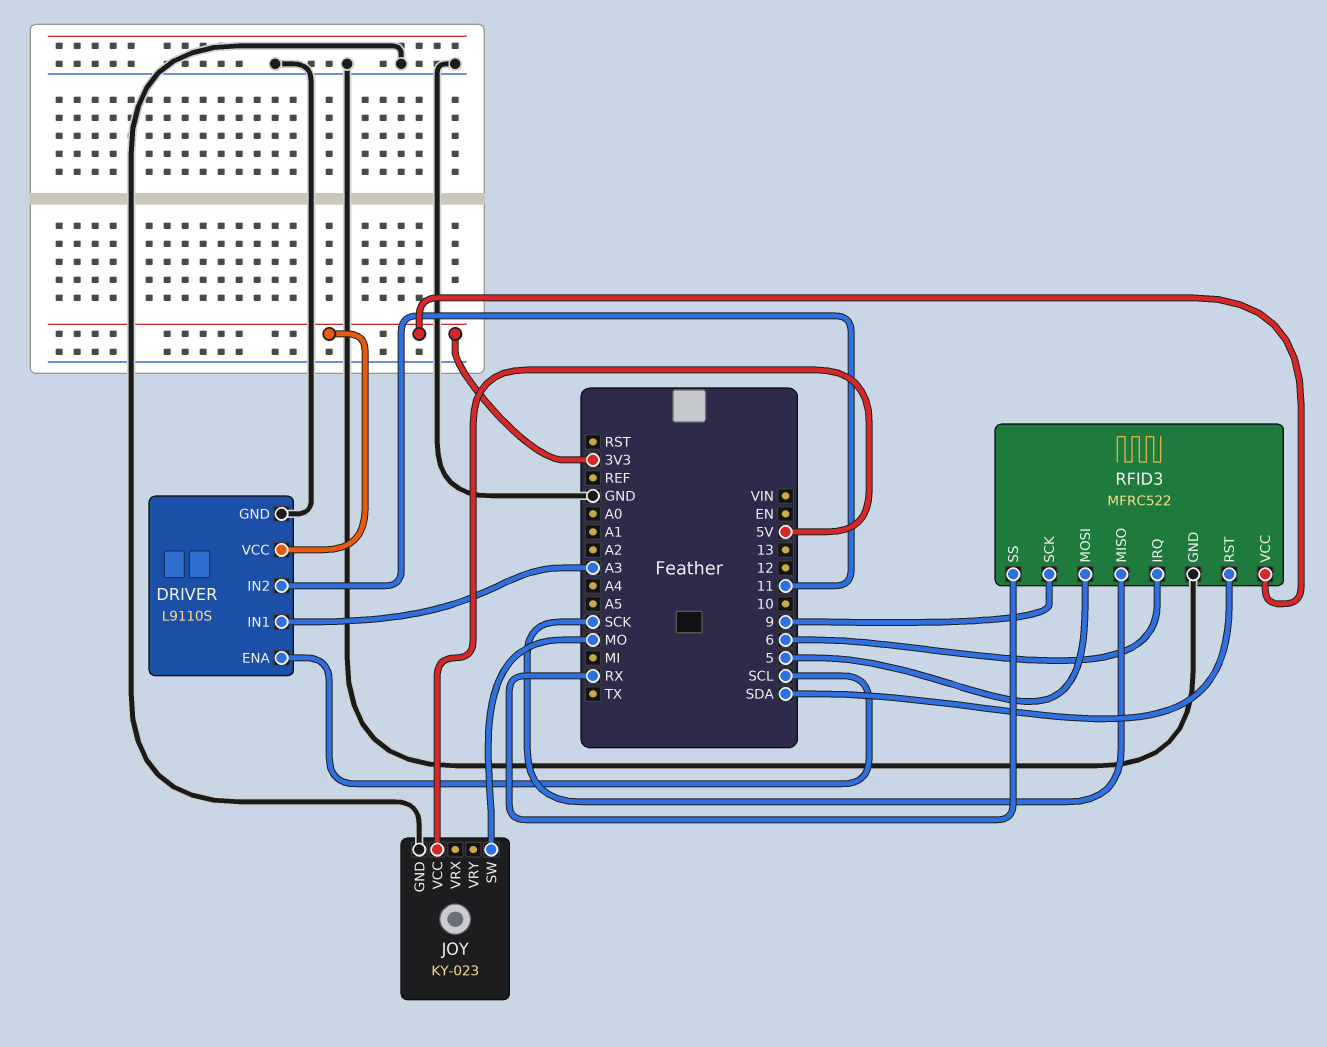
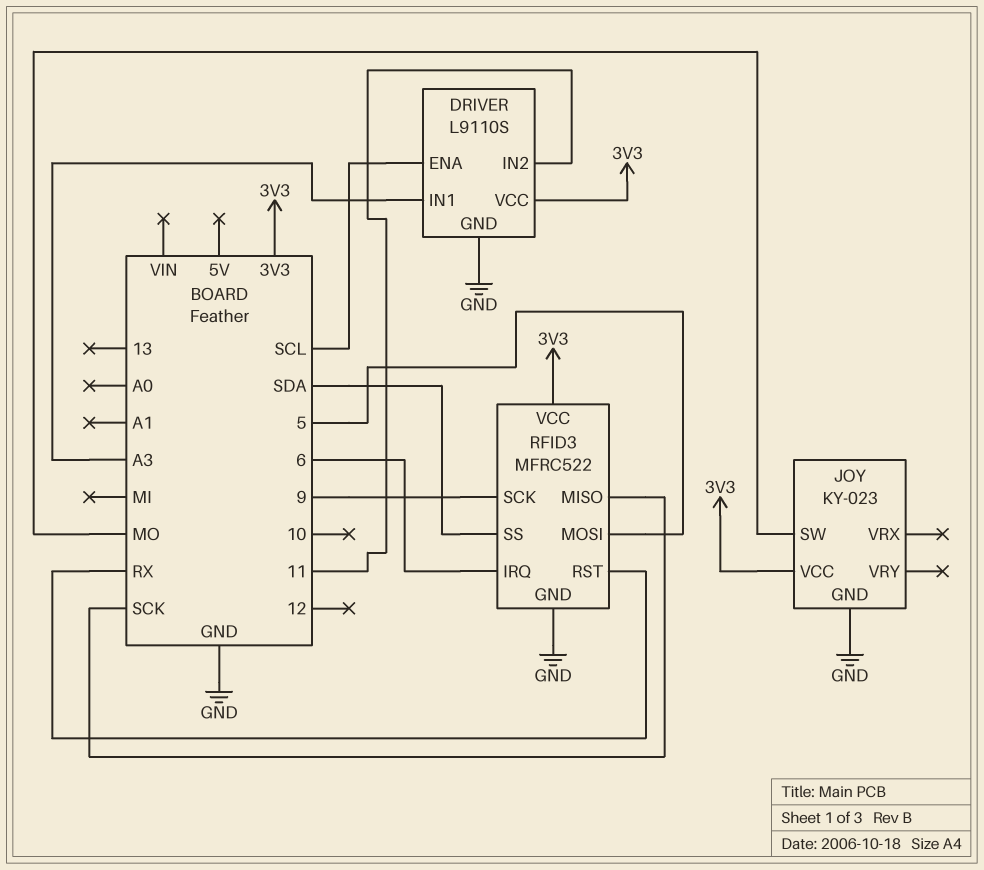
JOY pin VCC: 5V -> 3V3
RFID3 pin RST: SDA -> RX
RFID3 pin SS: RX -> SDA

